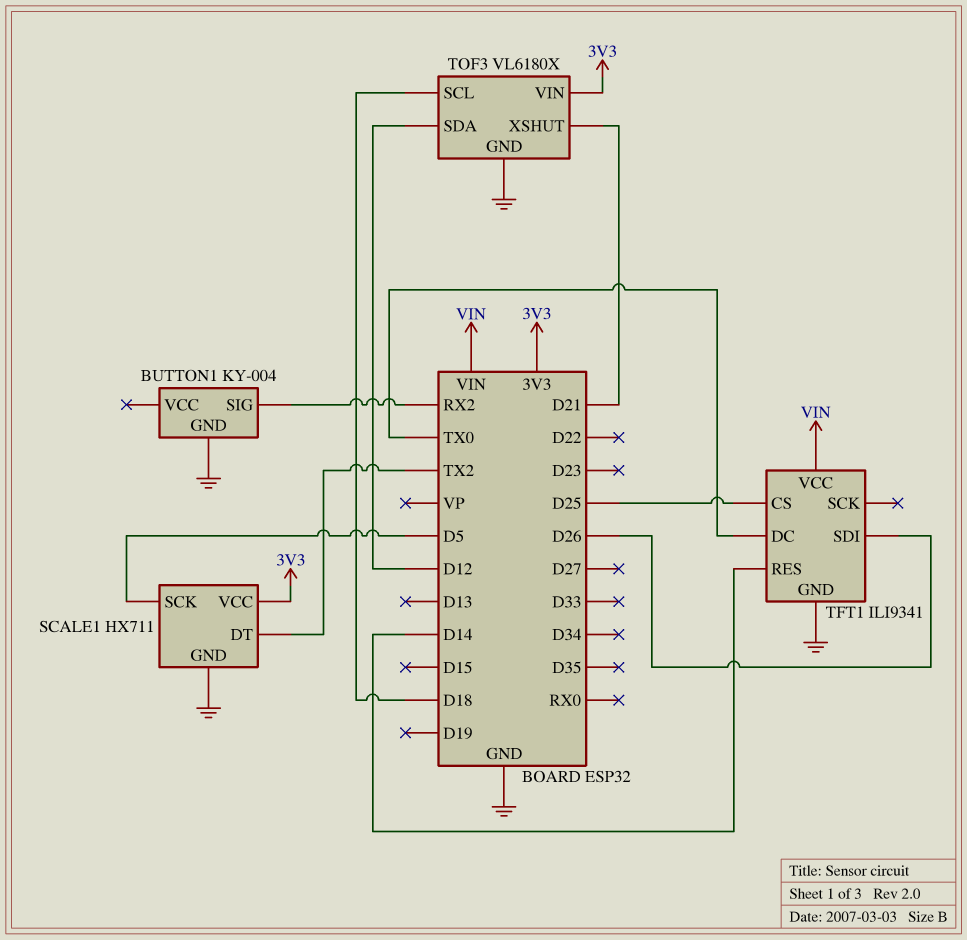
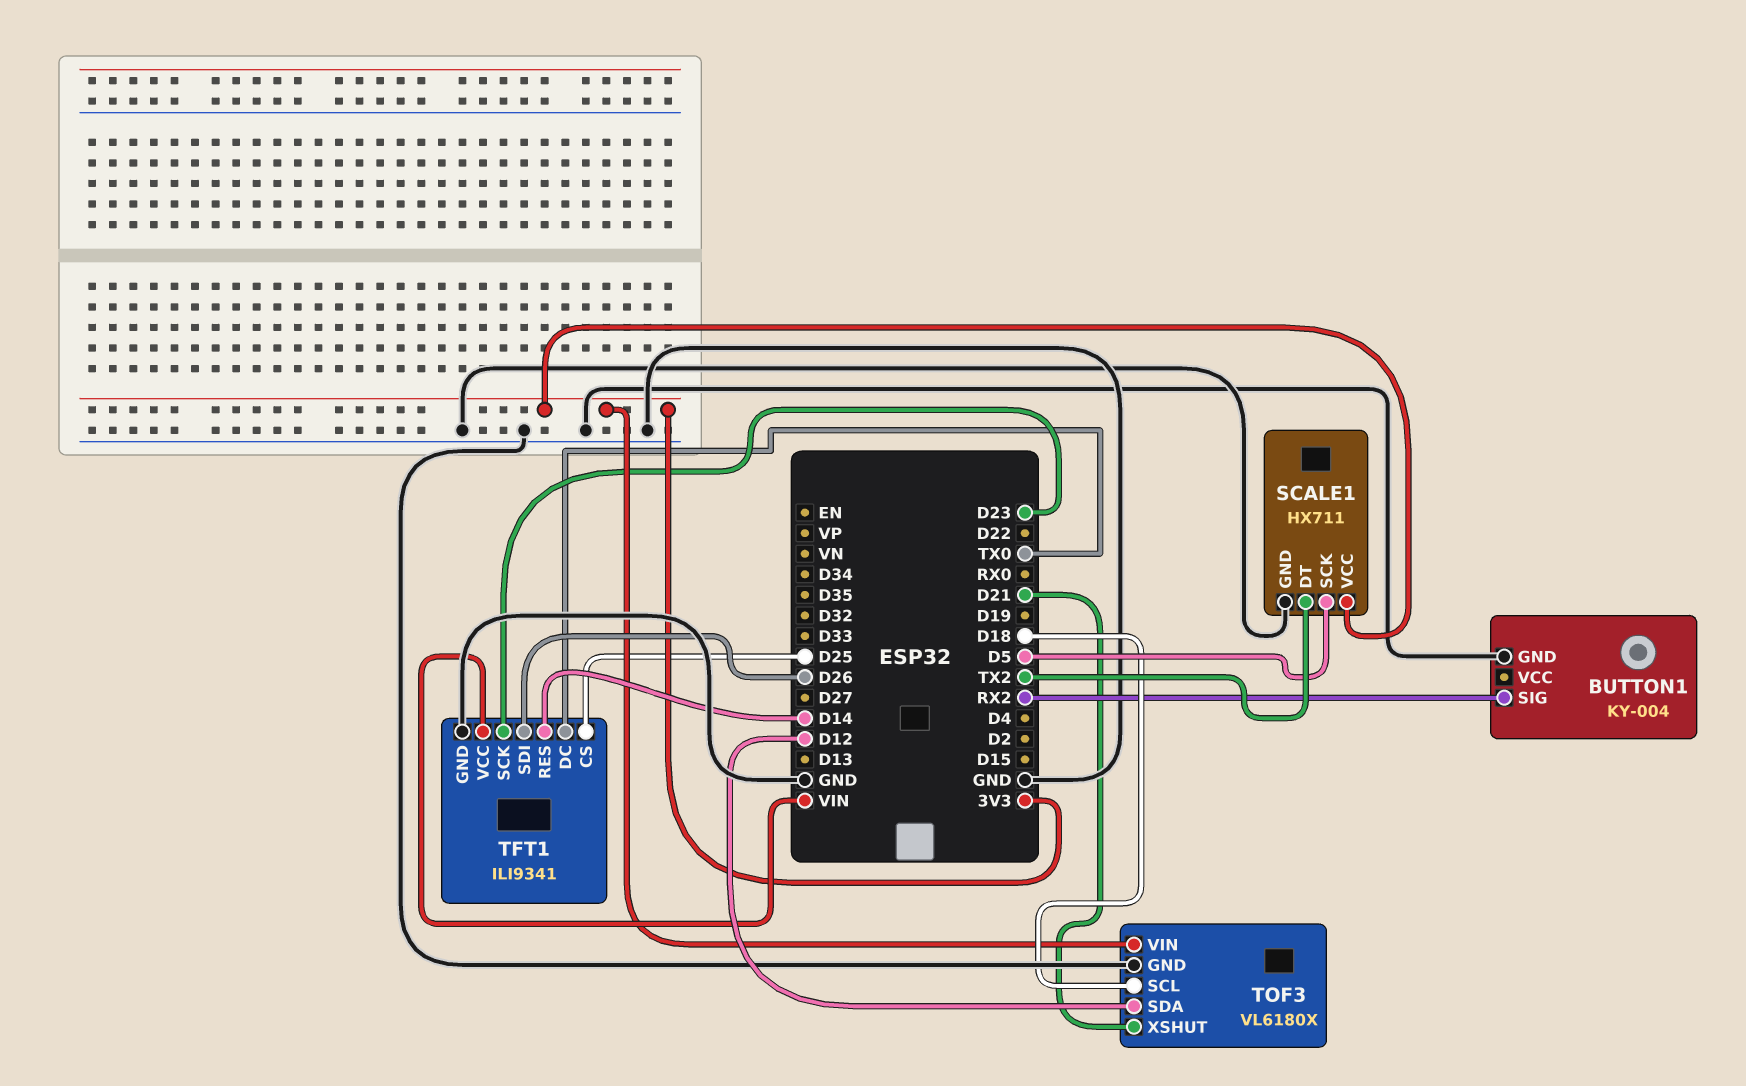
TFT1 pin SCK: none -> D23

